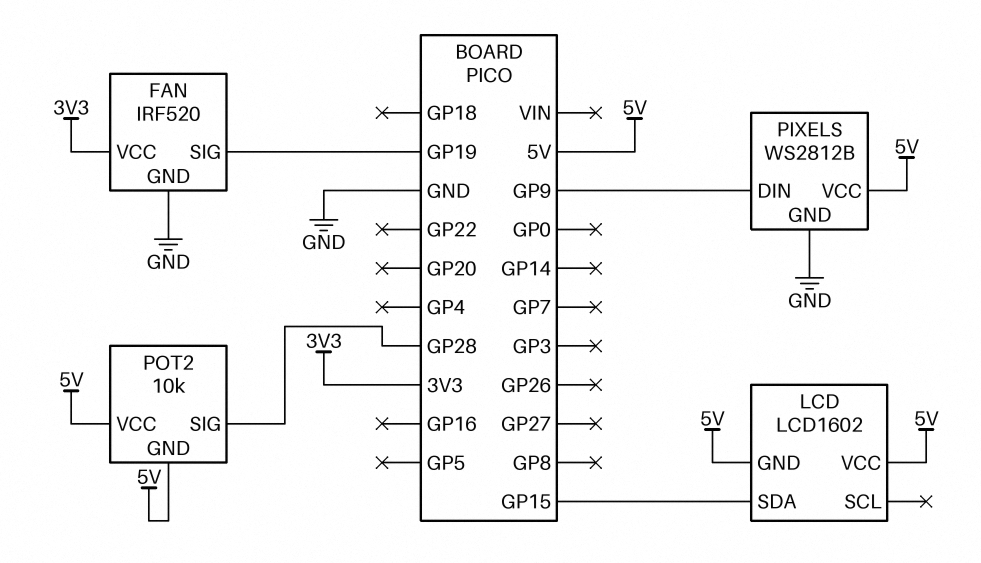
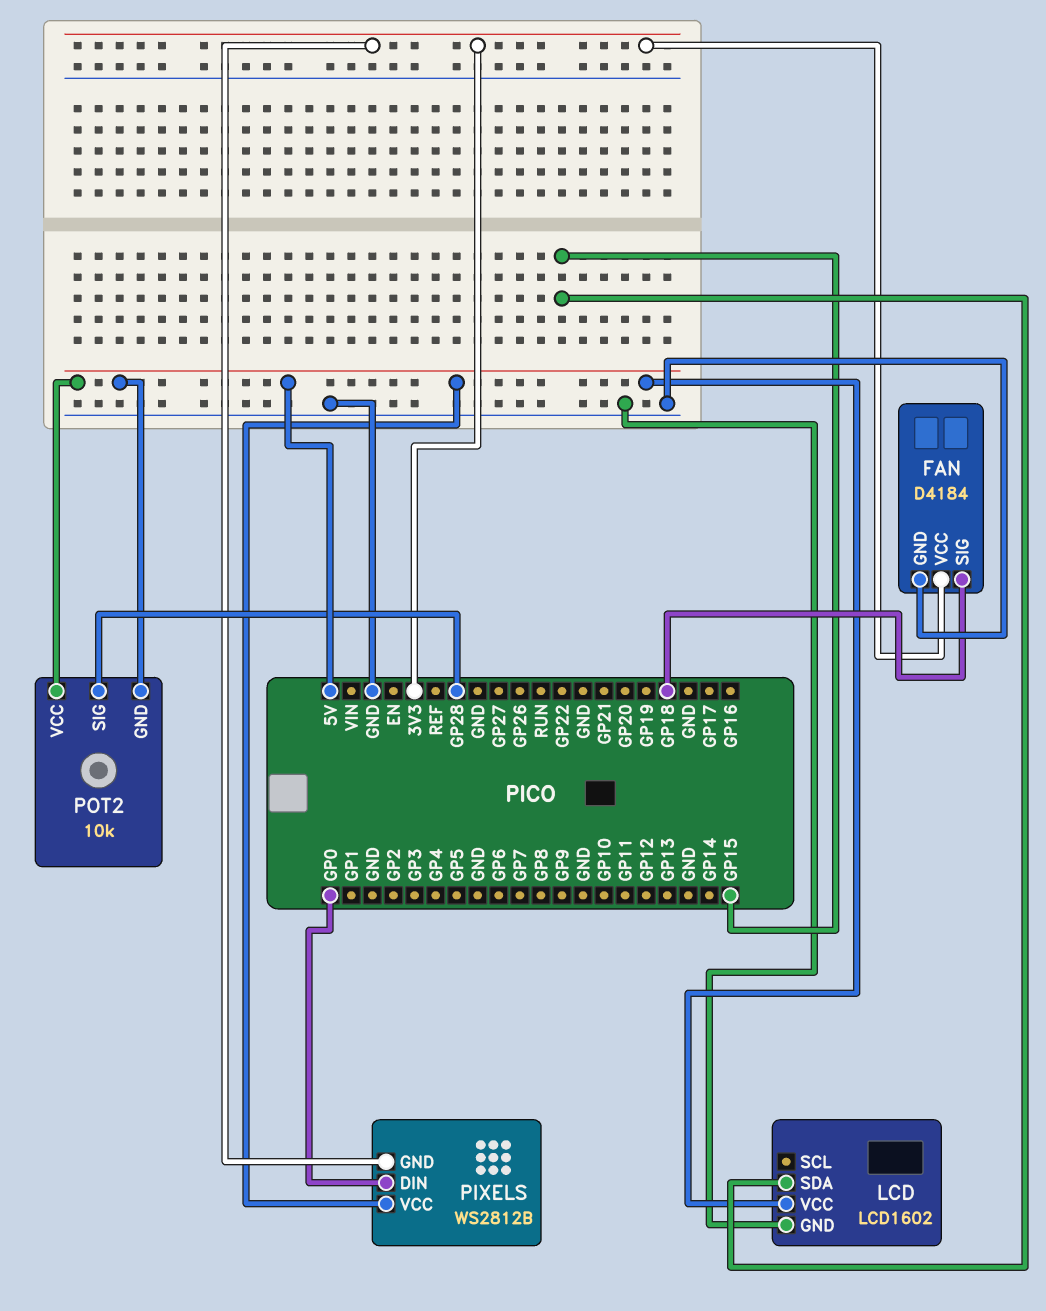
FAN: IRF520 -> D4184
FAN pin SIG: GP19 -> GP18
LCD pin GND: 5V -> GND
PIXELS pin DIN: GP9 -> GP0
PIXELS pin GND: GND -> 3V3

